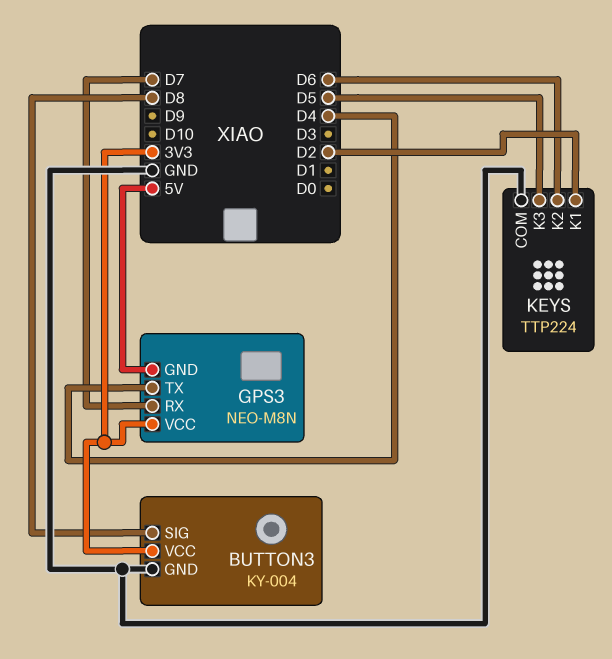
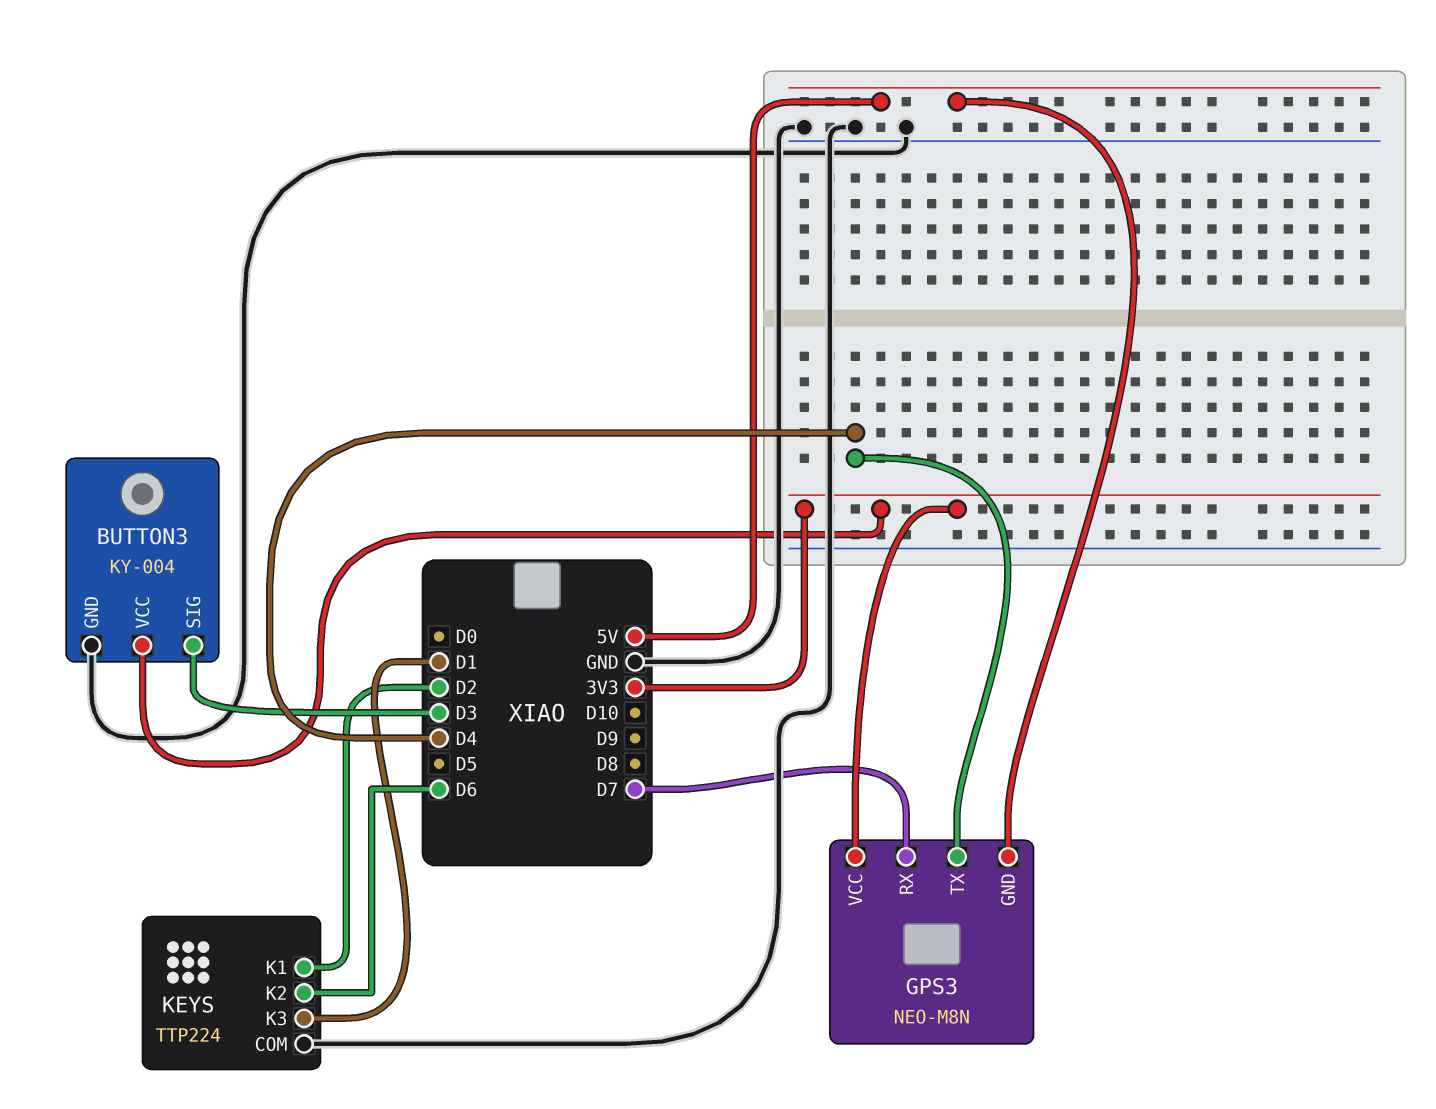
BUTTON3 pin SIG: D8 -> D3
KEYS pin K3: D5 -> D1

